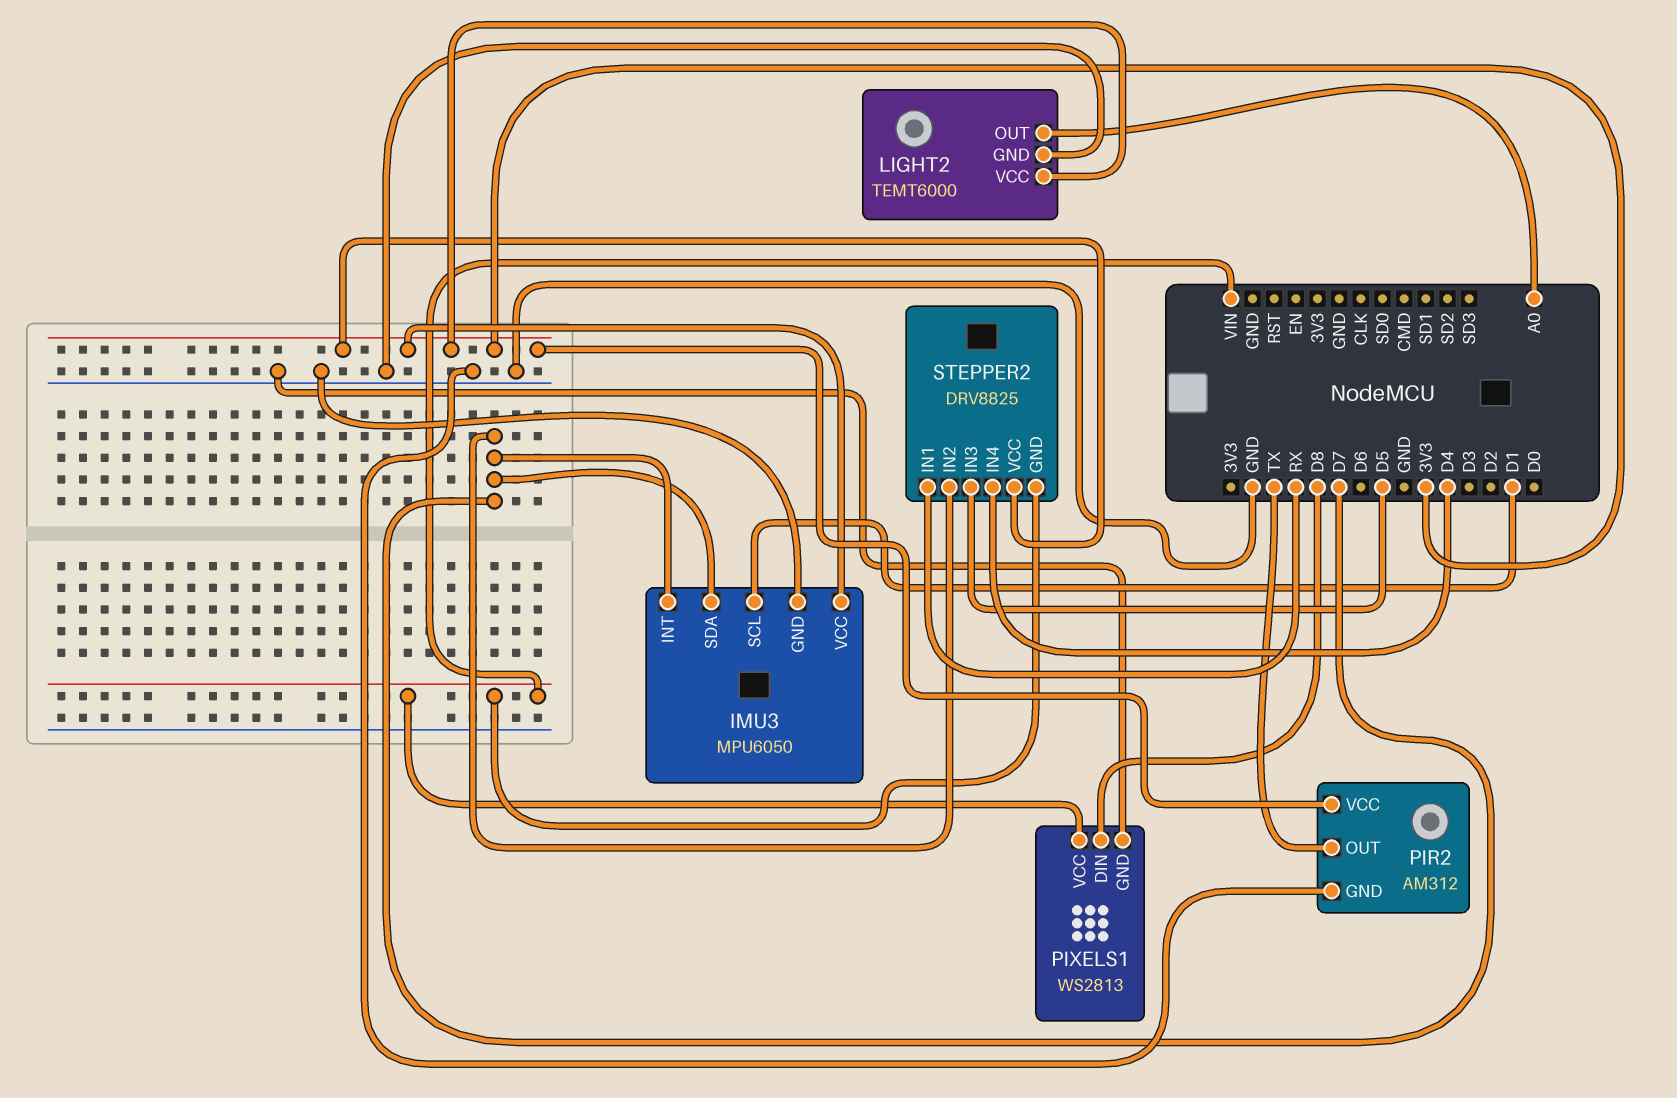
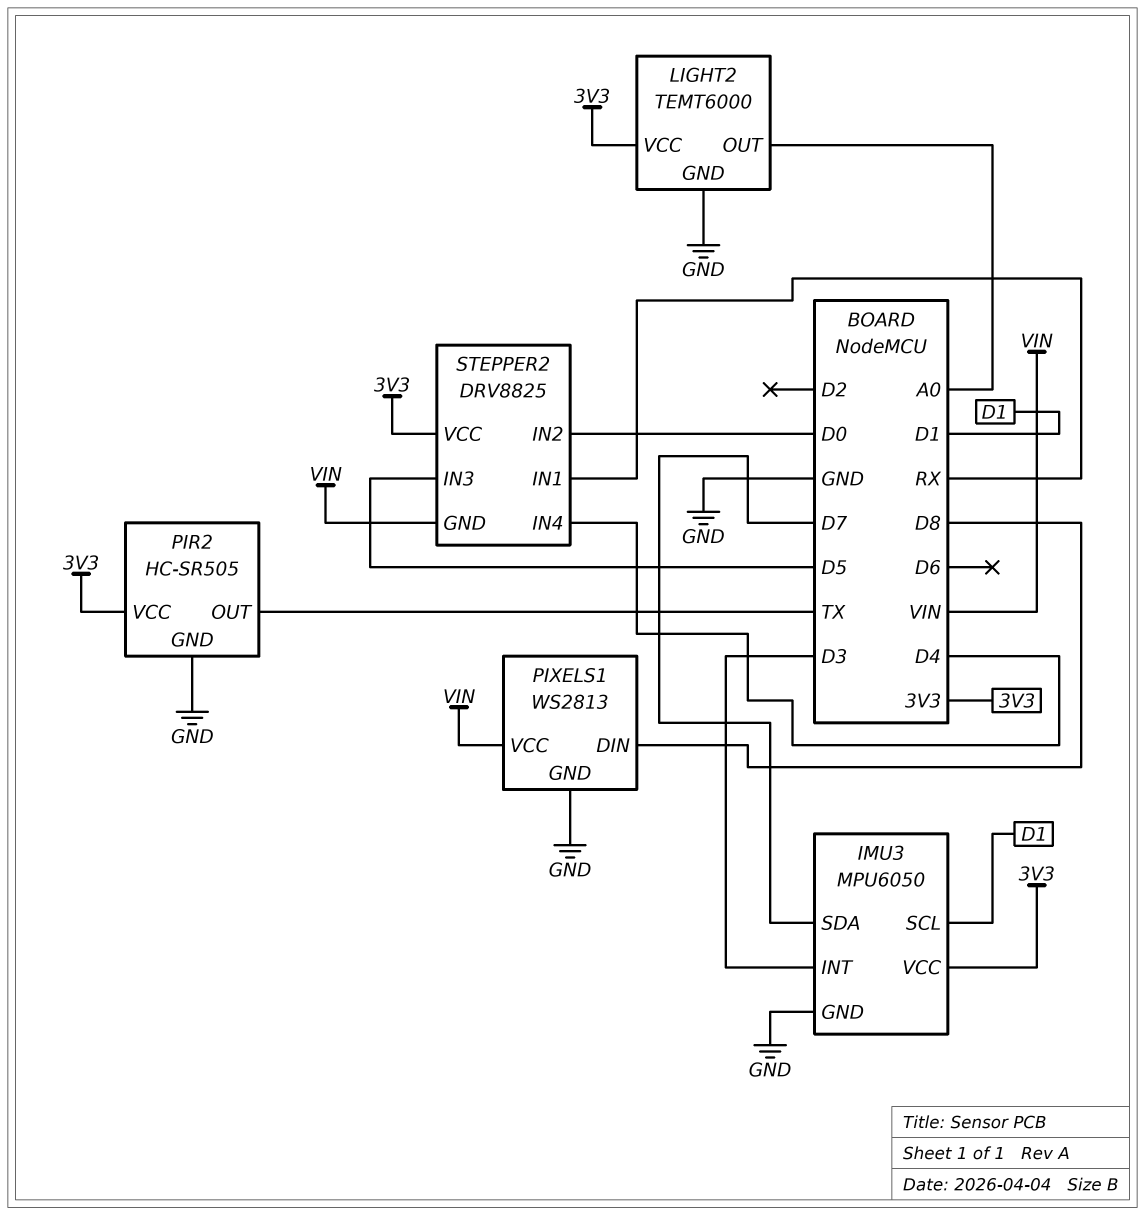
IMU3 pin INT: D7 -> D3
PIR2: AM312 -> HC-SR505
STEPPER2 pin IN2: D7 -> D0

